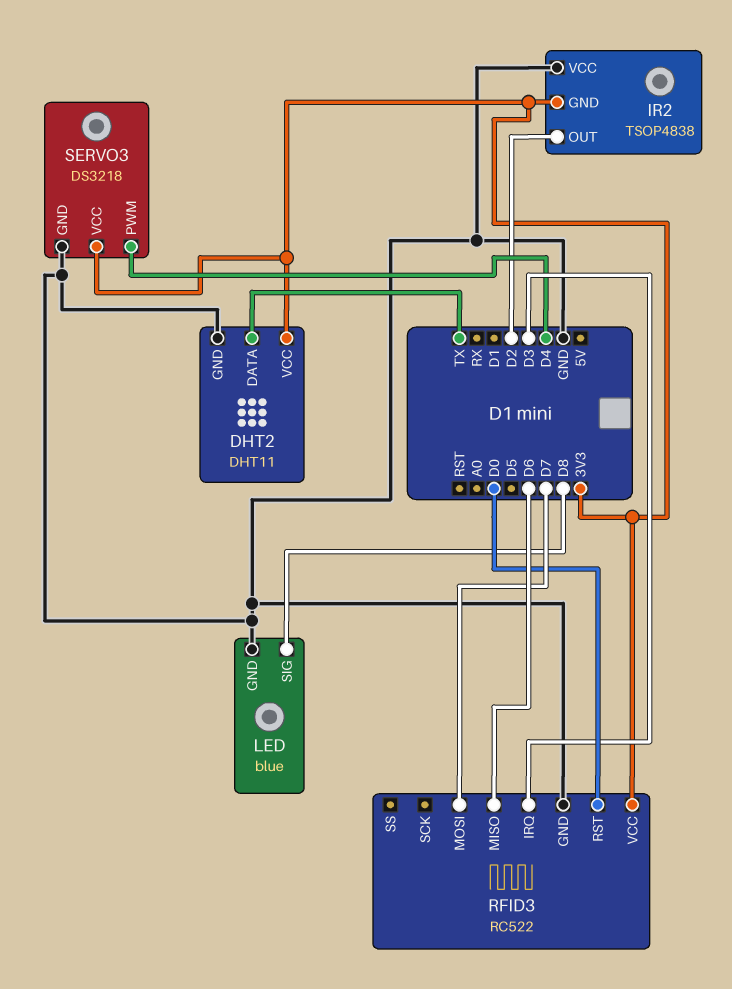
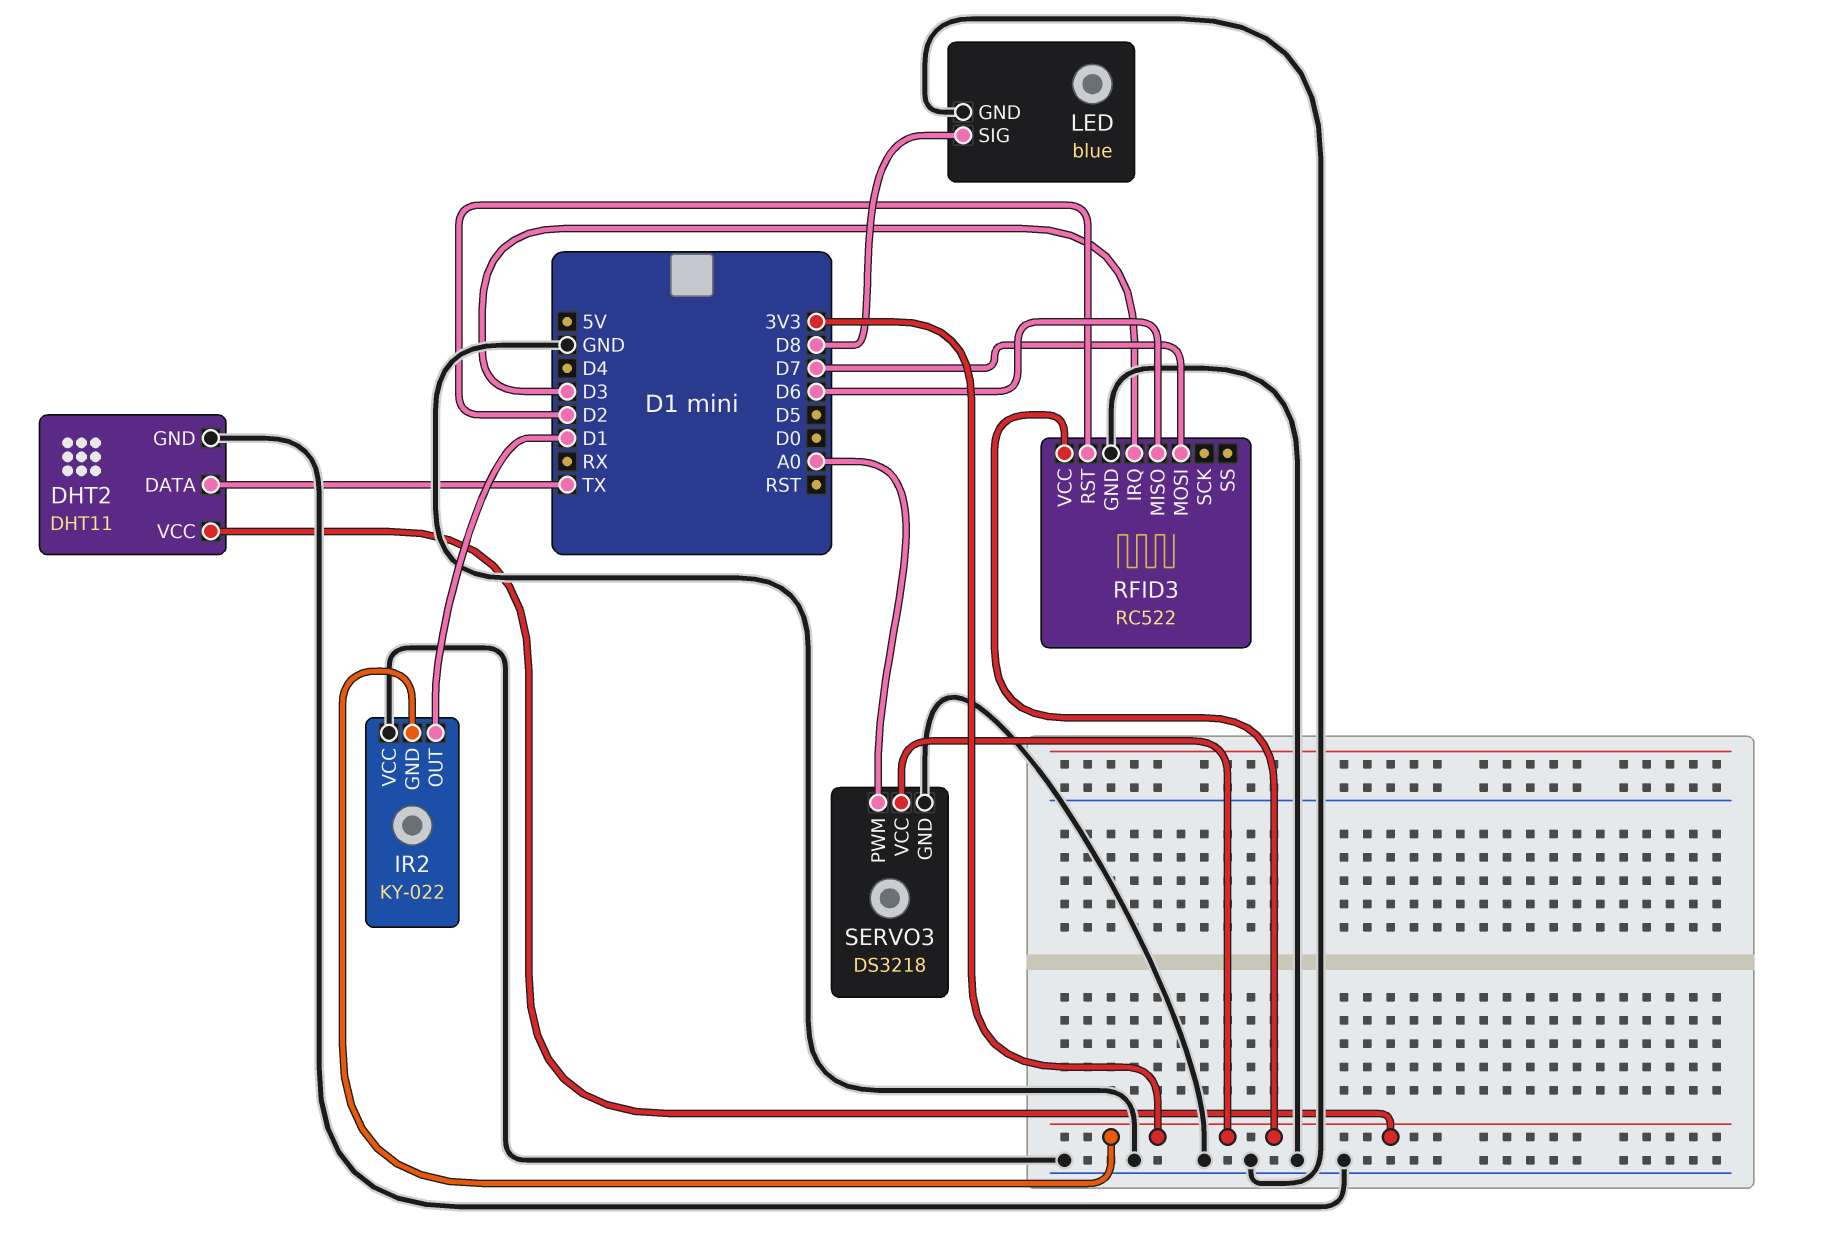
IR2: TSOP4838 -> KY-022
IR2 pin OUT: D2 -> D1
RFID3 pin RST: D0 -> D2
SERVO3 pin PWM: D4 -> A0

